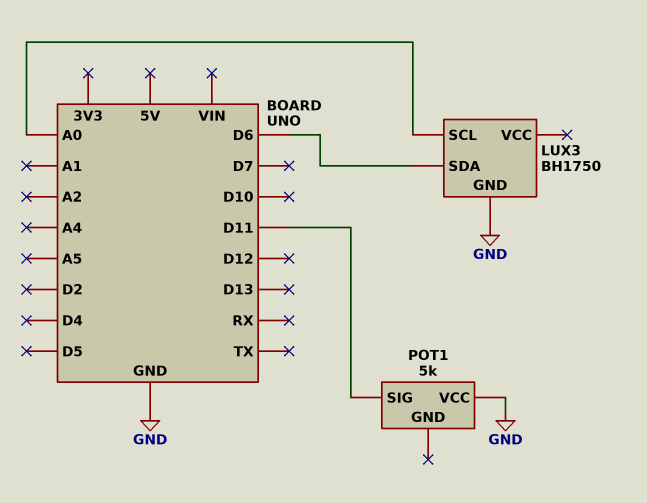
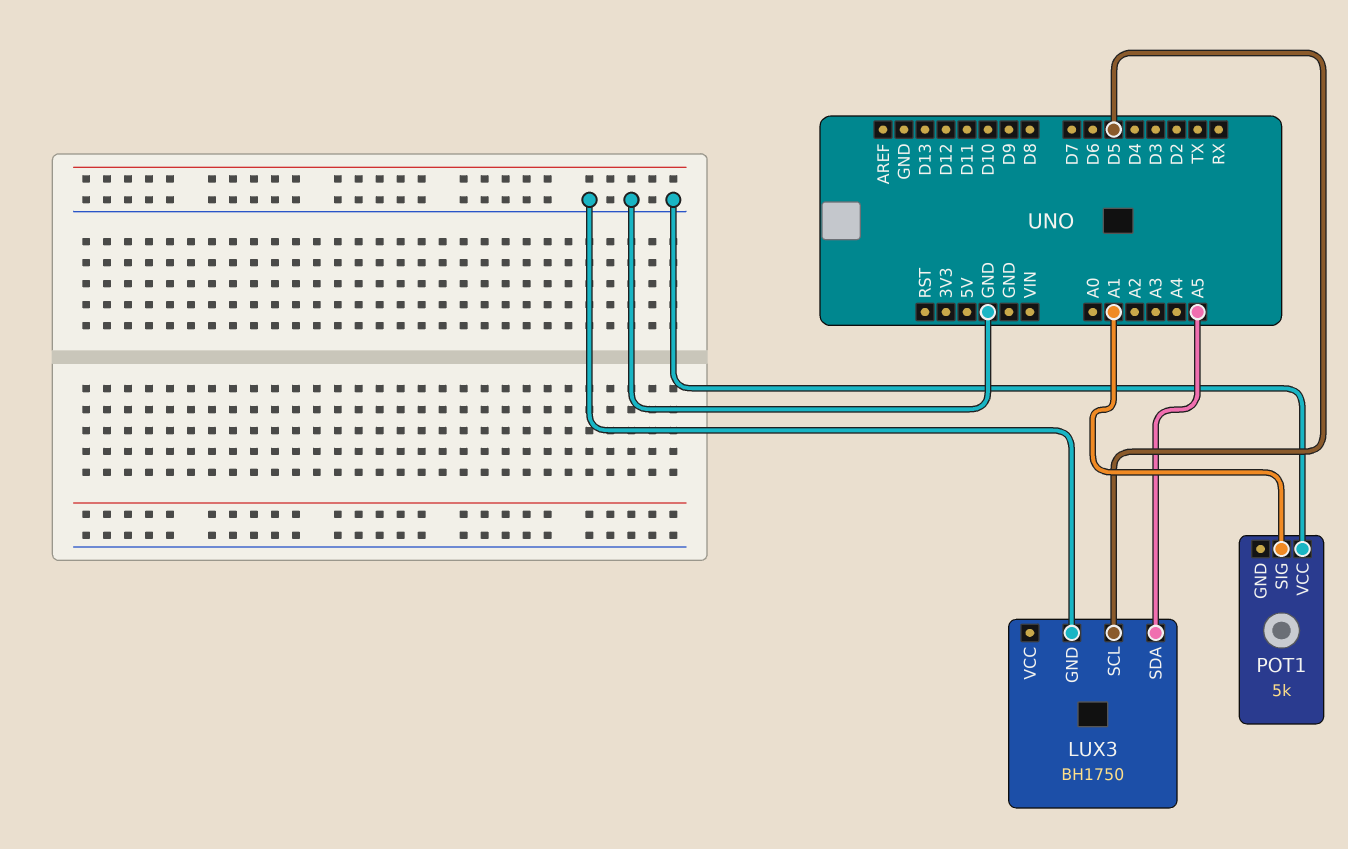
LUX3 pin SCL: A0 -> D5
LUX3 pin SDA: D6 -> A5
POT1 pin SIG: D11 -> A1

